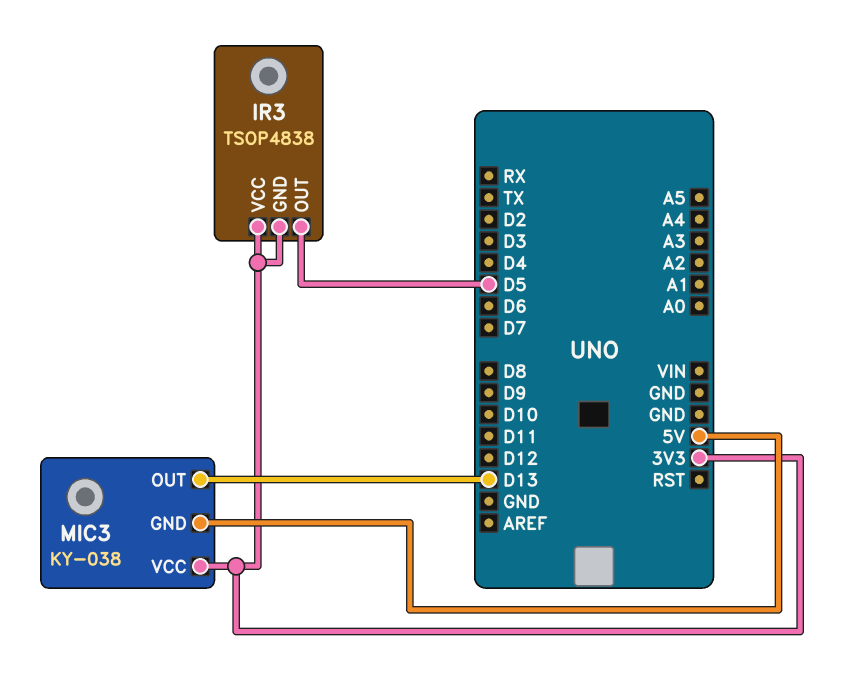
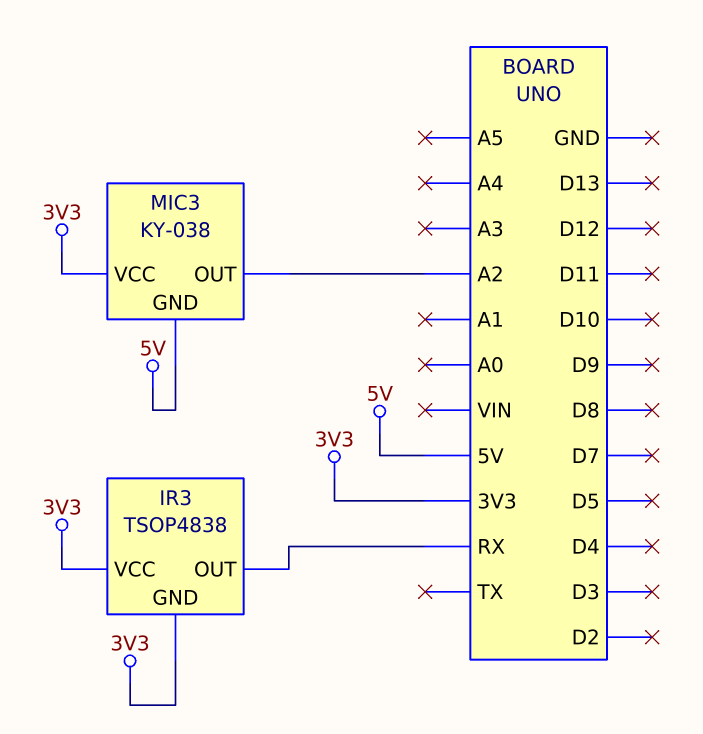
IR3 pin OUT: D5 -> RX
MIC3 pin OUT: D13 -> A2

